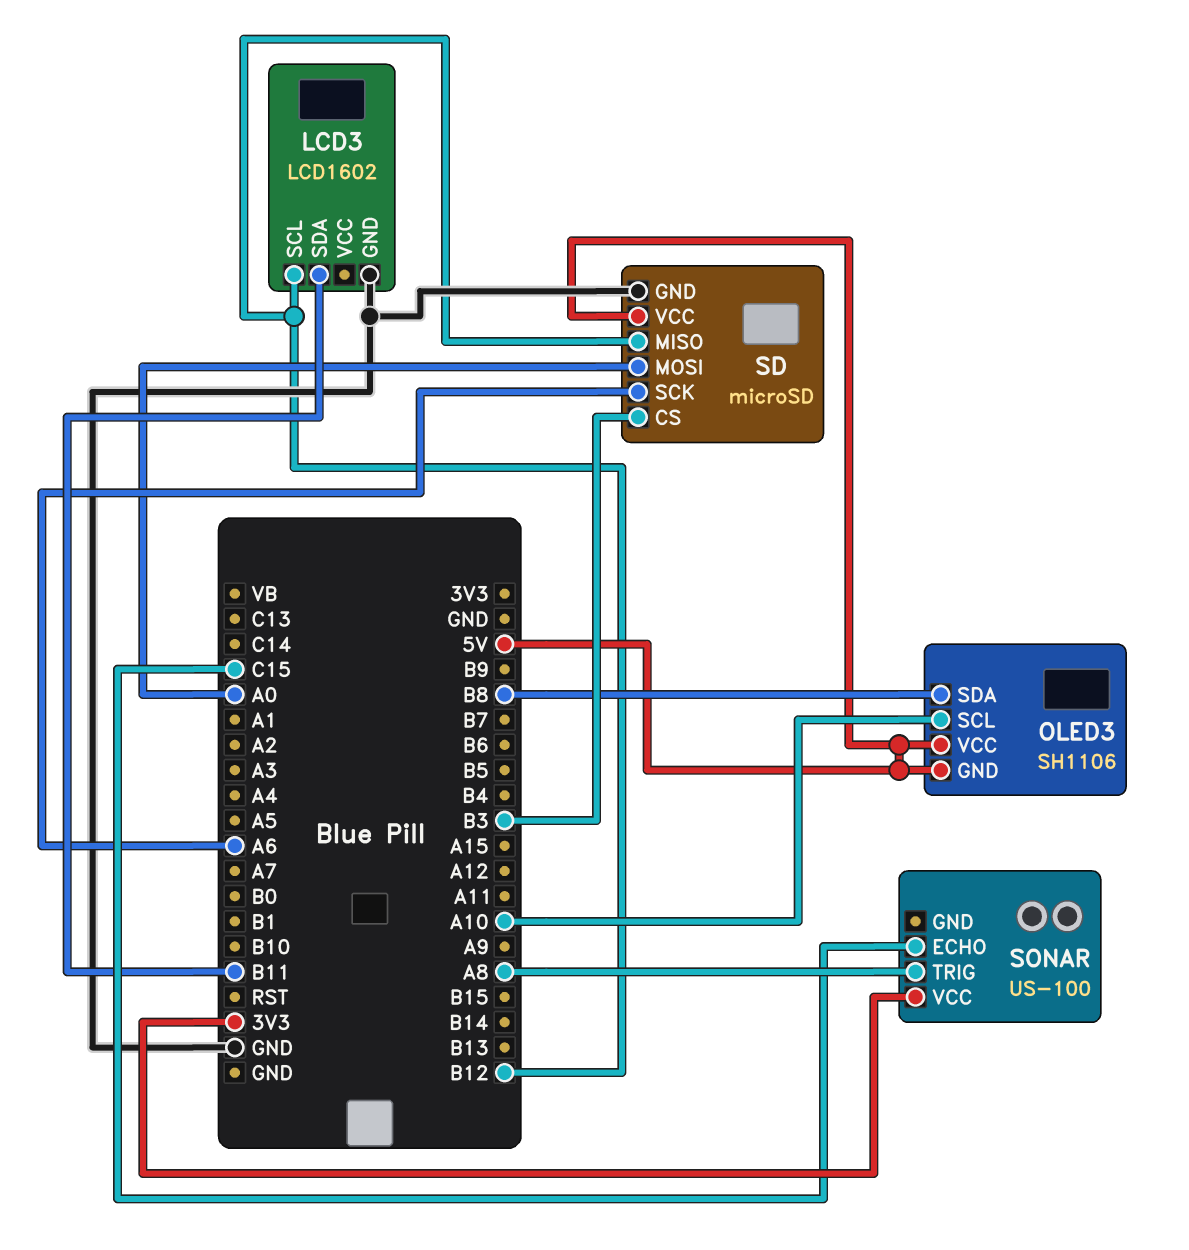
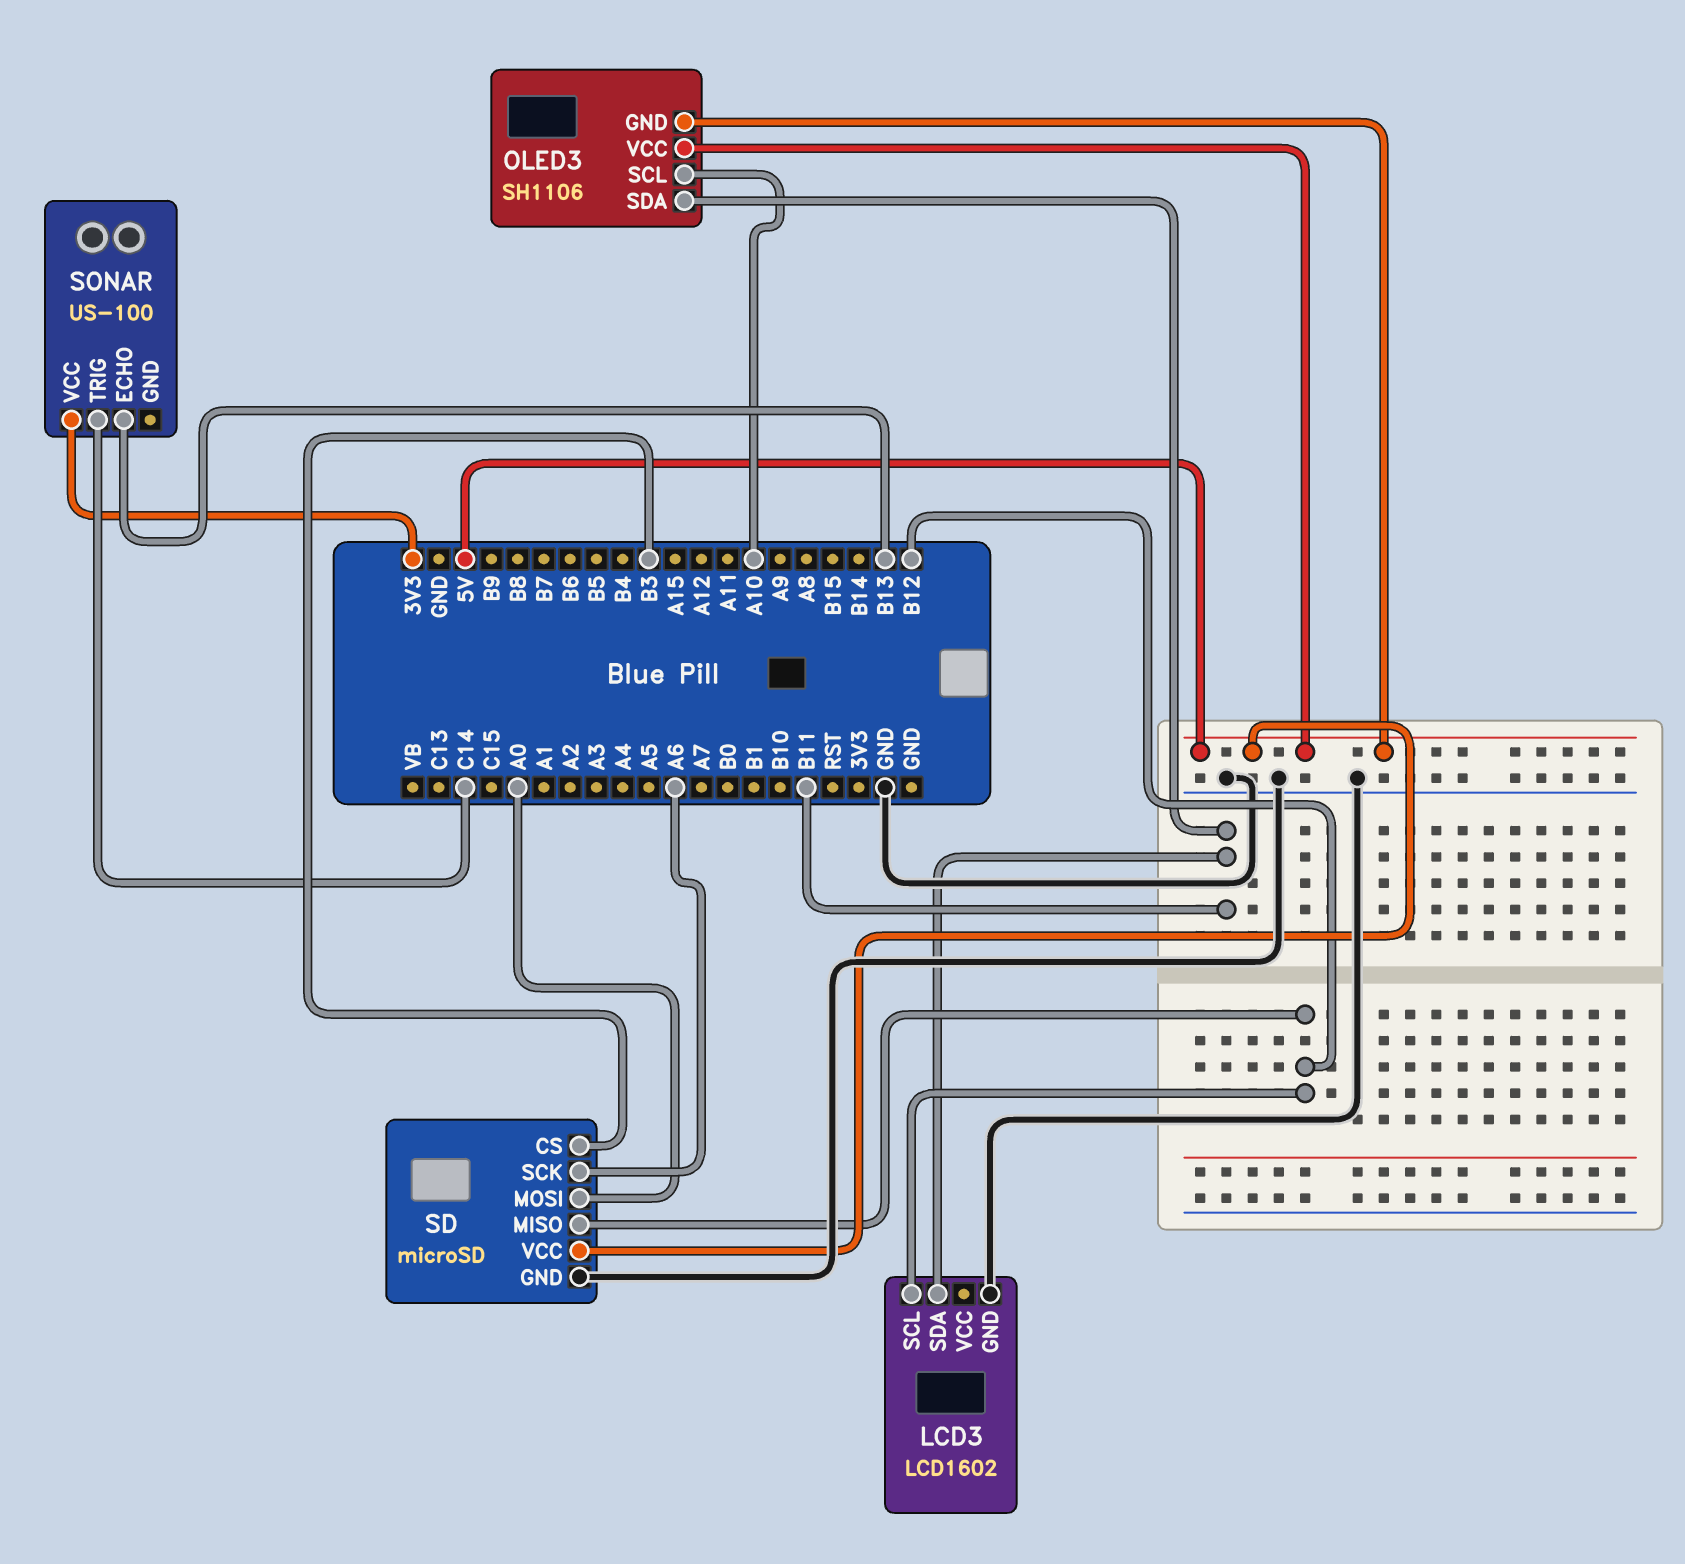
OLED3 pin SDA: B8 -> B11
SONAR pin ECHO: C15 -> B13
SONAR pin TRIG: A8 -> C14

